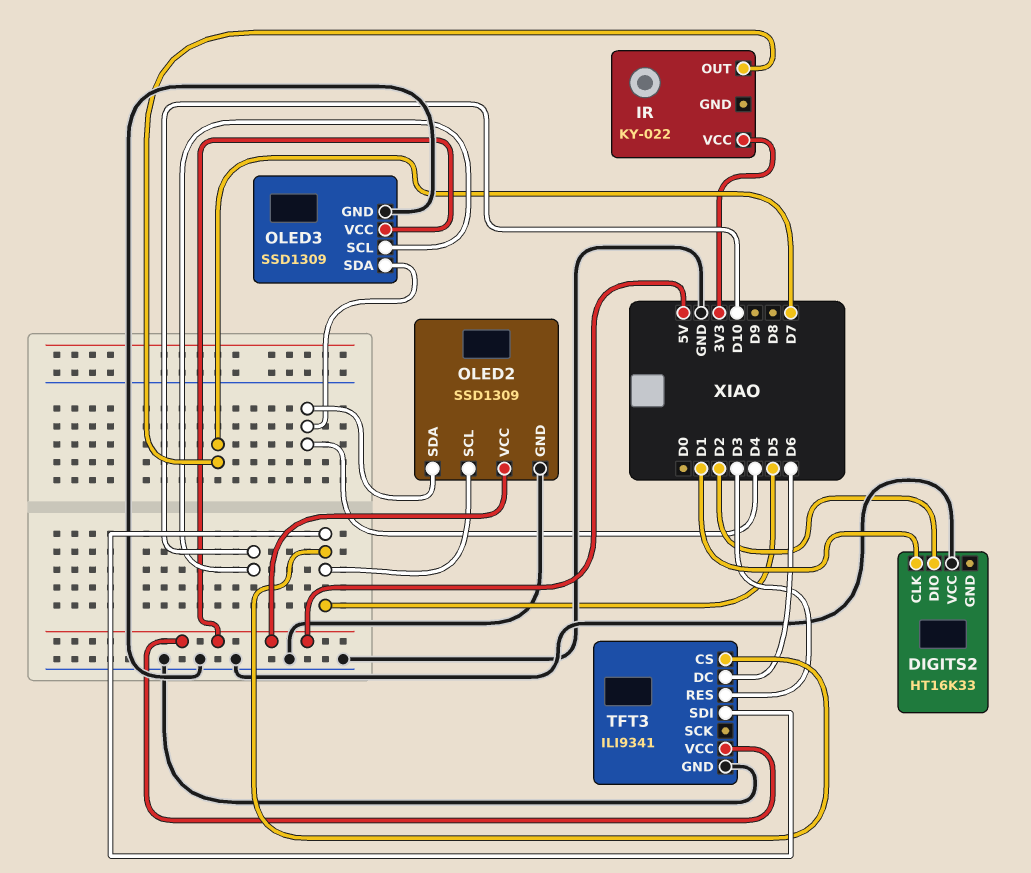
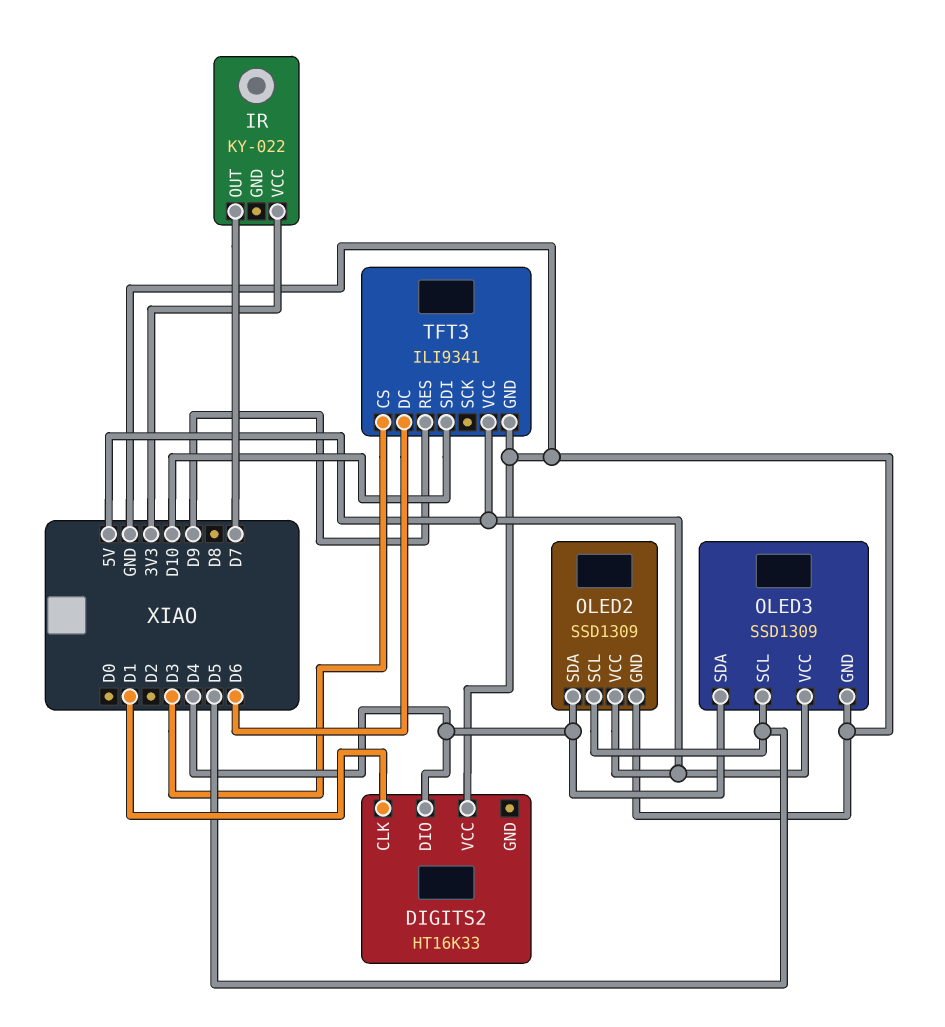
DIGITS2 pin DIO: D2 -> D4
OLED3 pin SCL: D10 -> D5
TFT3 pin CS: D5 -> D3
TFT3 pin RES: D3 -> D9
TFT3 pin SDI: D5 -> D10

